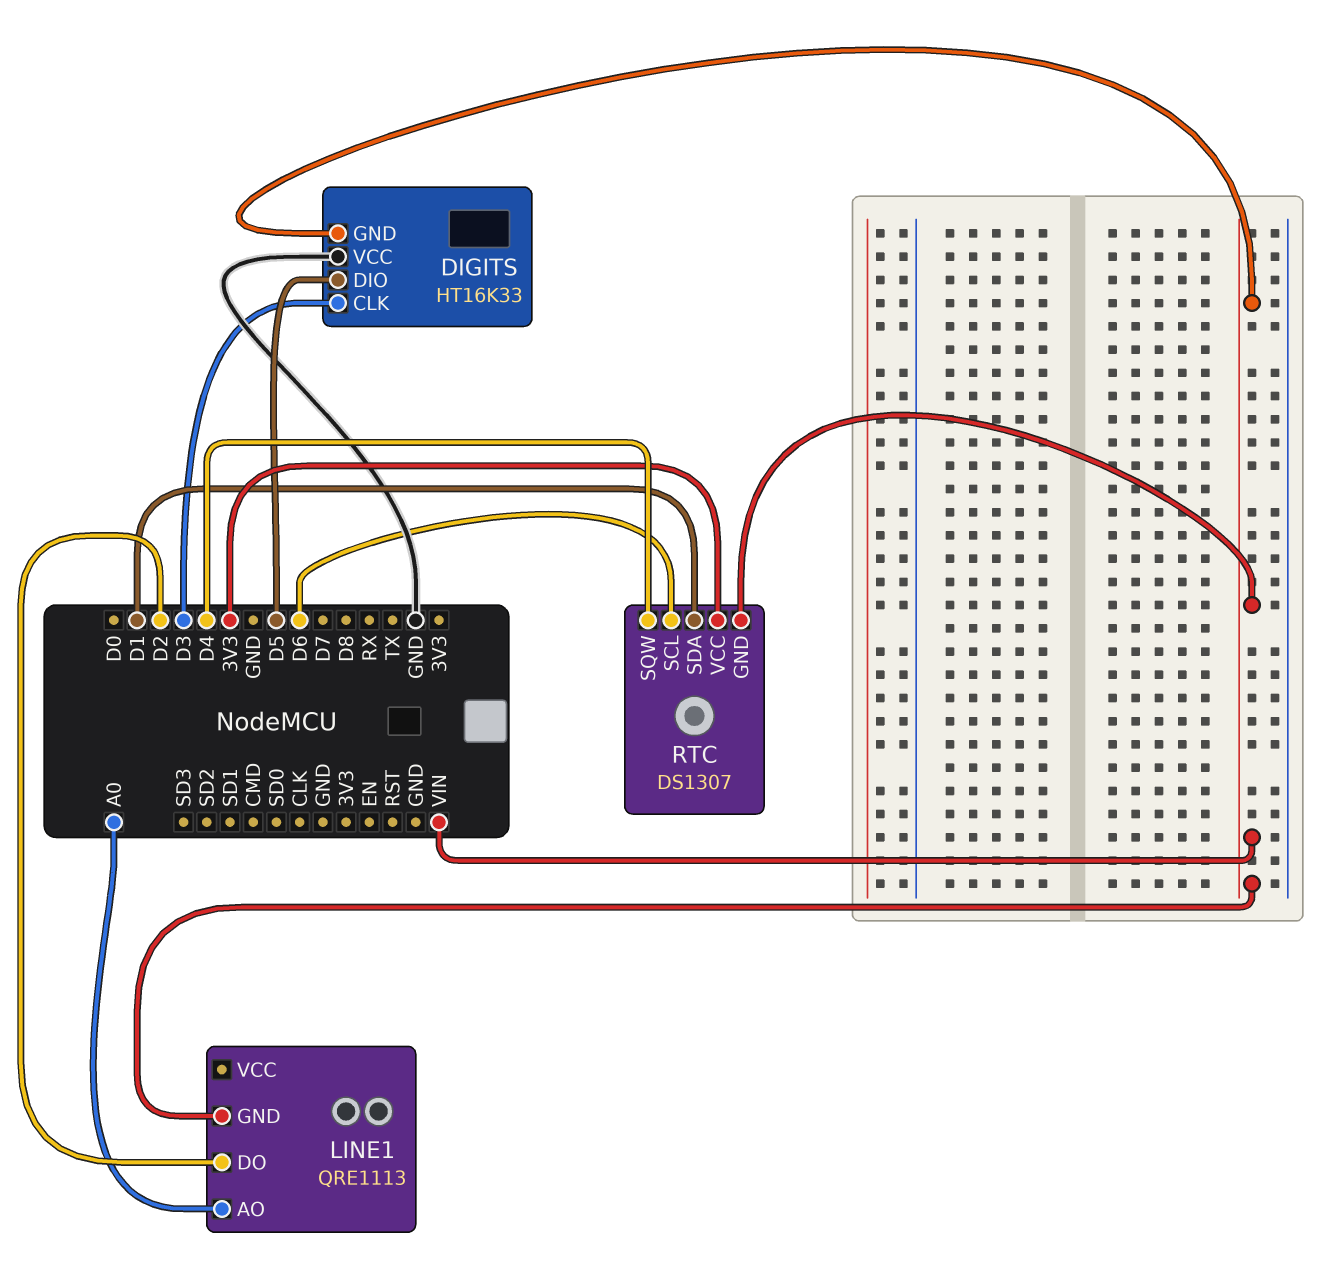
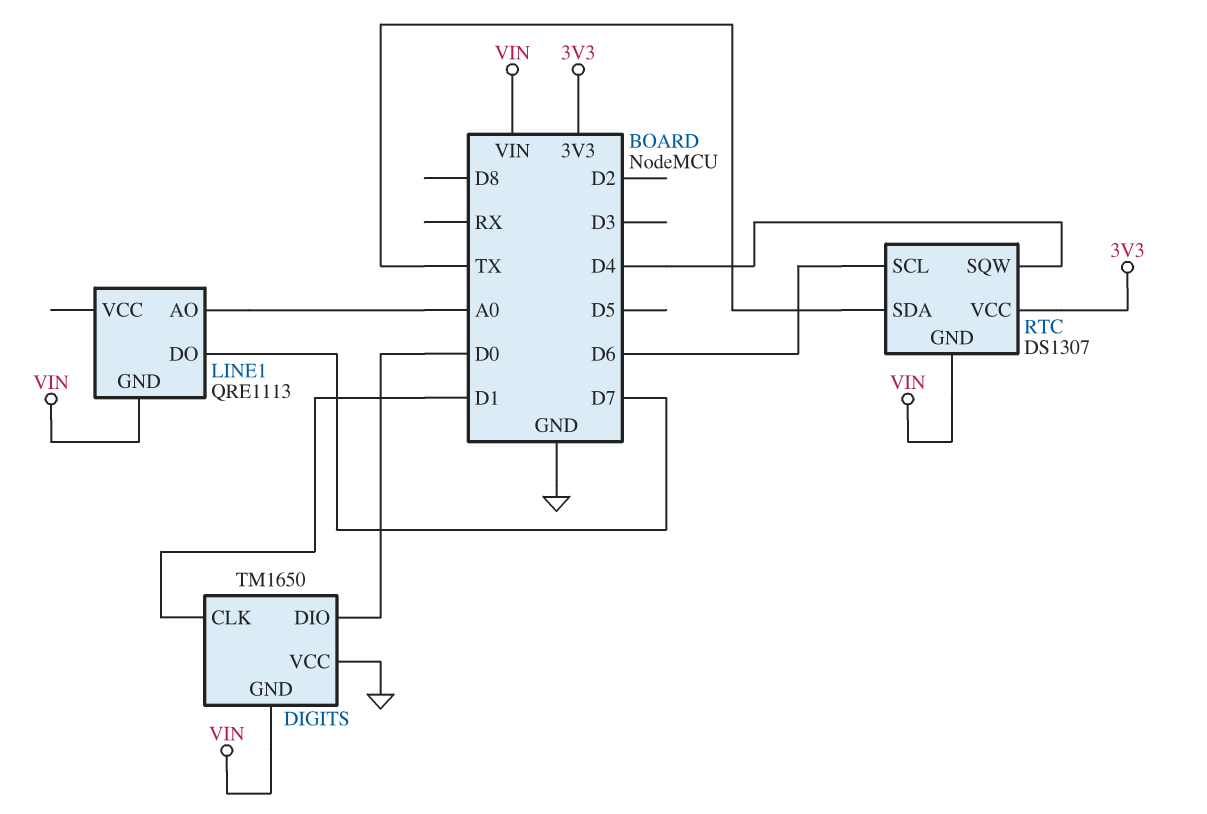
DIGITS: HT16K33 -> TM1650
DIGITS pin CLK: D3 -> D1
DIGITS pin DIO: D5 -> D0
LINE1 pin DO: D2 -> D7
RTC pin SDA: D1 -> TX

